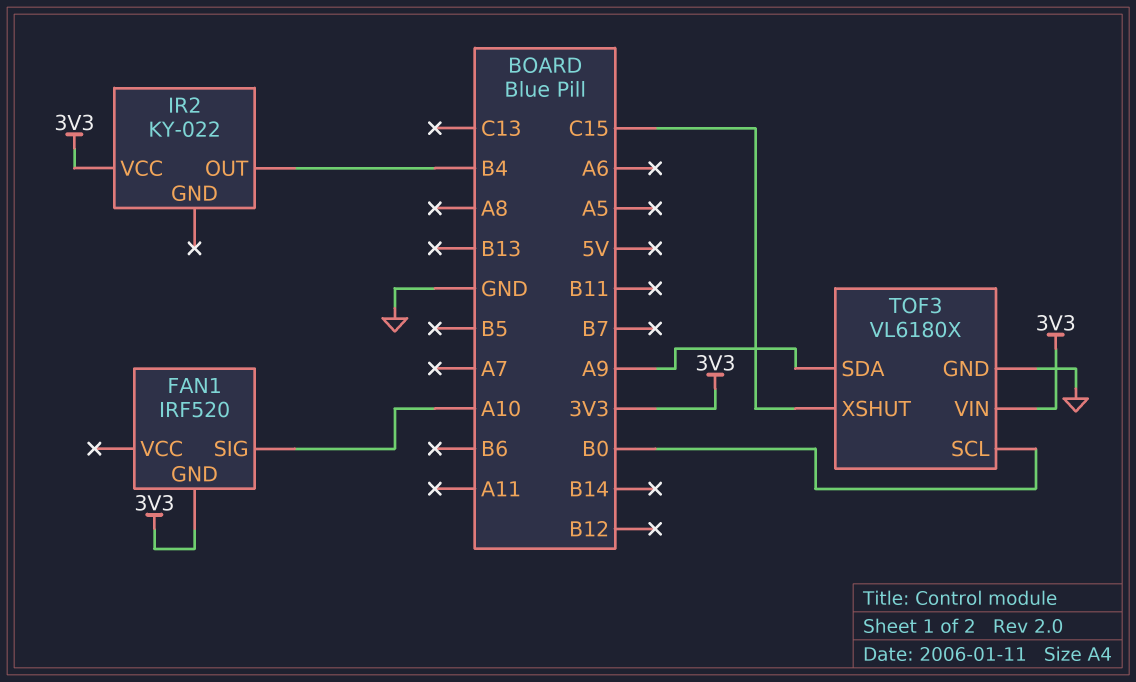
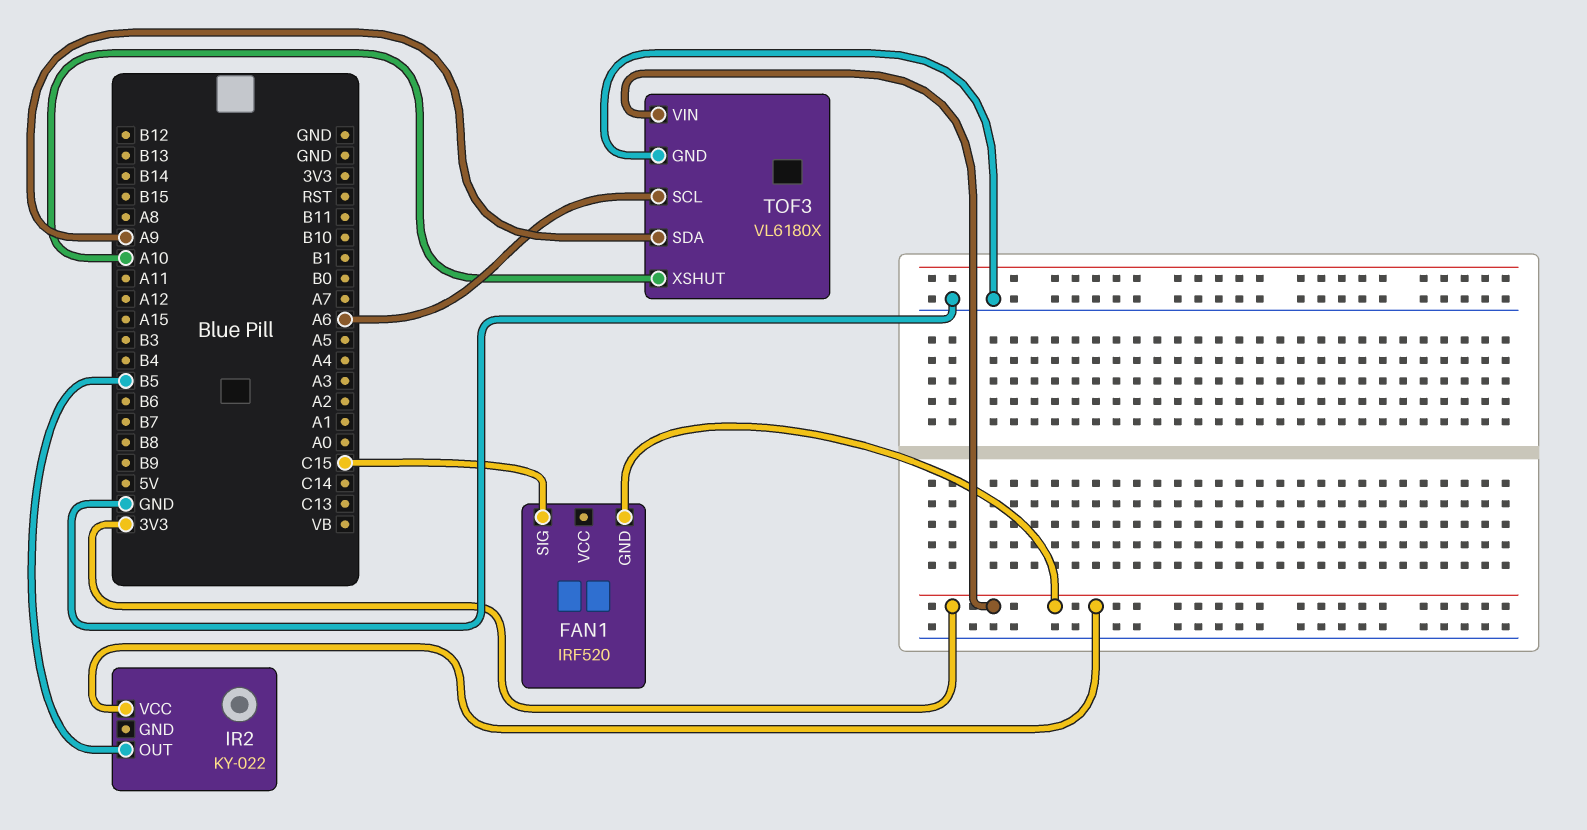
FAN1 pin SIG: A10 -> C15
IR2 pin OUT: B4 -> B5
TOF3 pin SCL: B0 -> A6
TOF3 pin XSHUT: C15 -> A10

